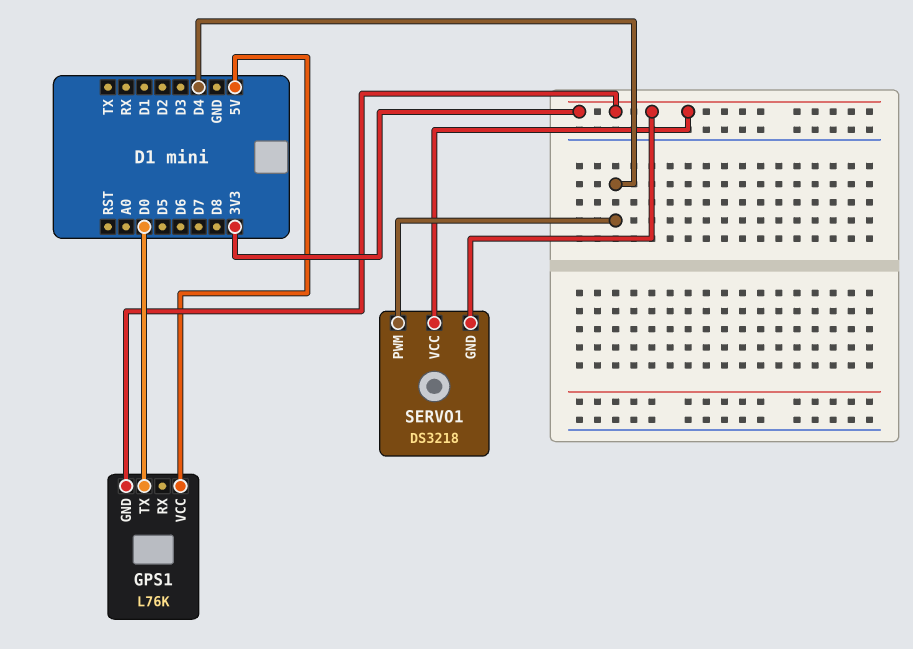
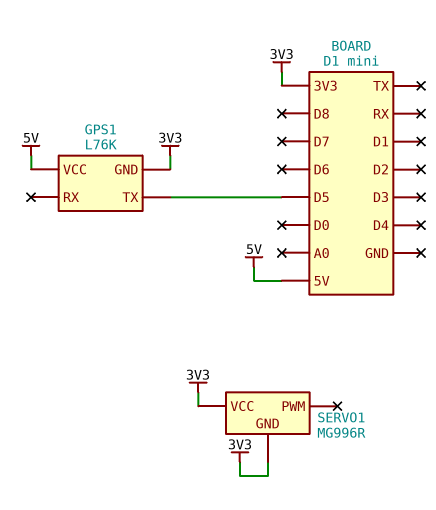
GPS1 pin TX: D0 -> D5
SERVO1: DS3218 -> MG996R
SERVO1 pin PWM: D4 -> none

